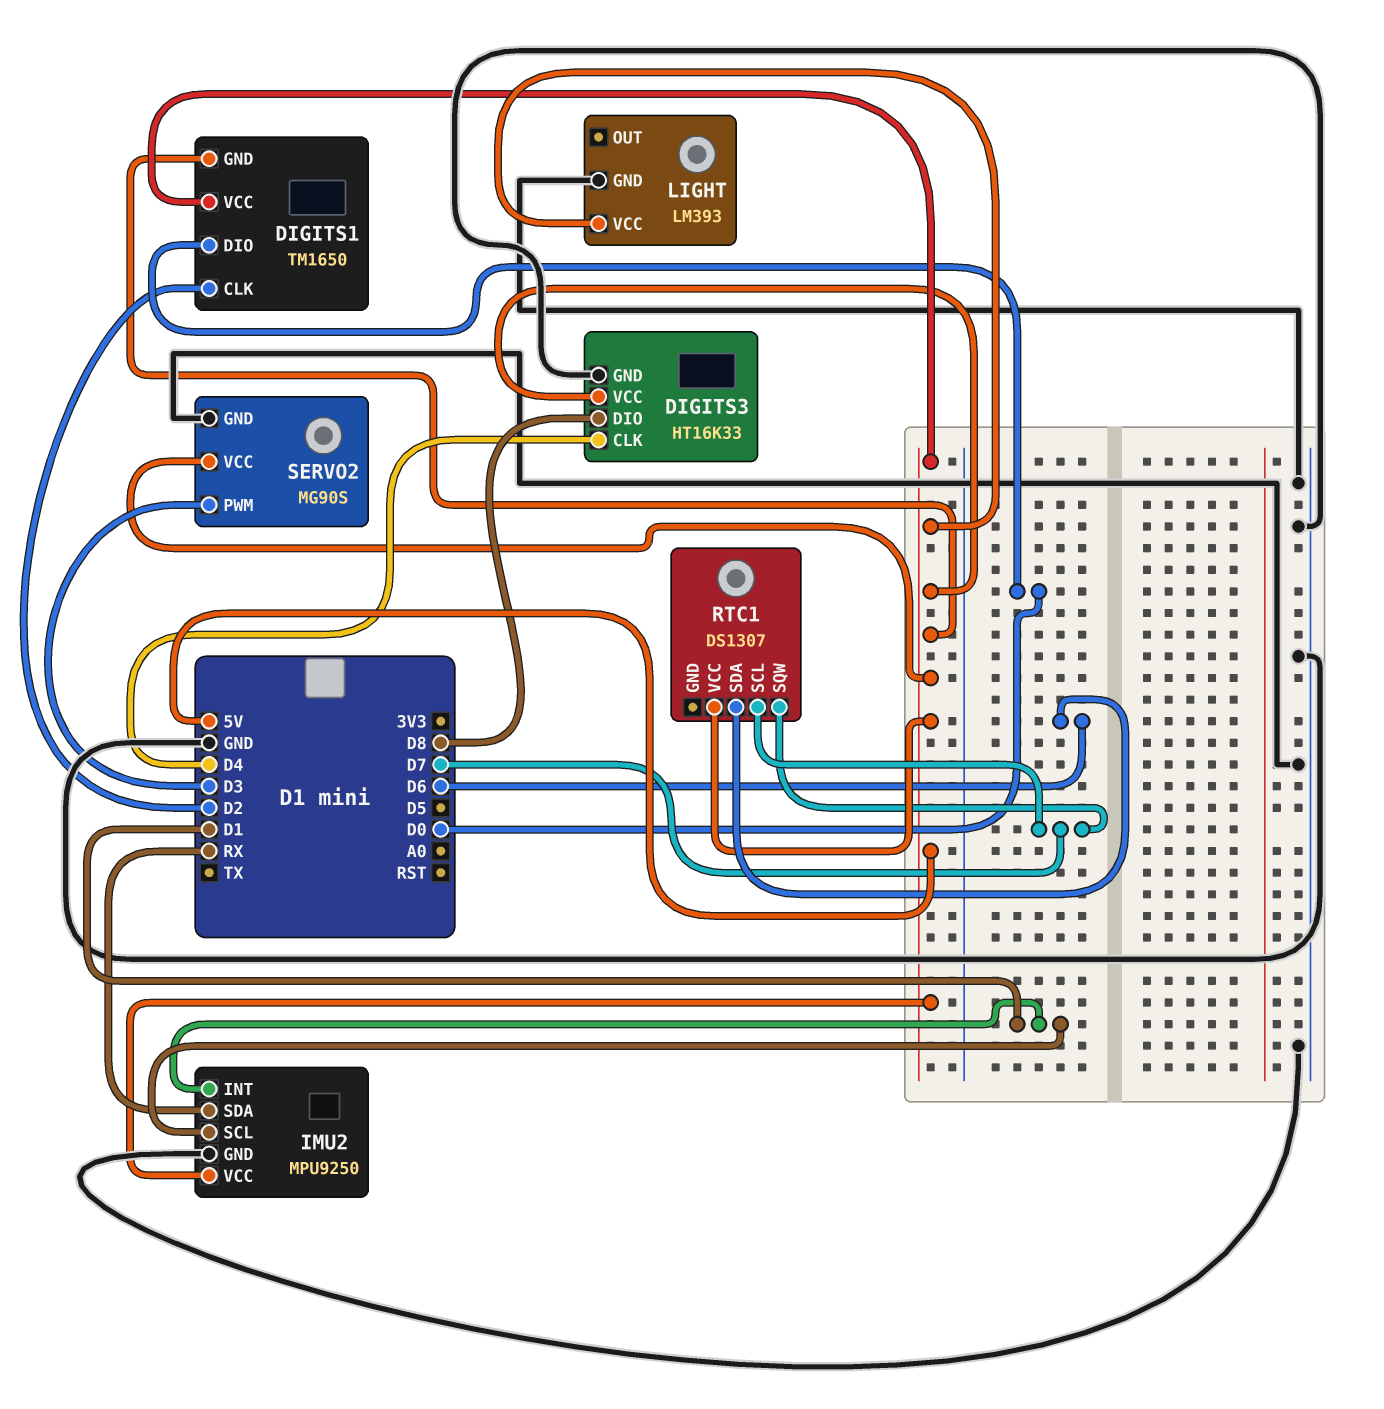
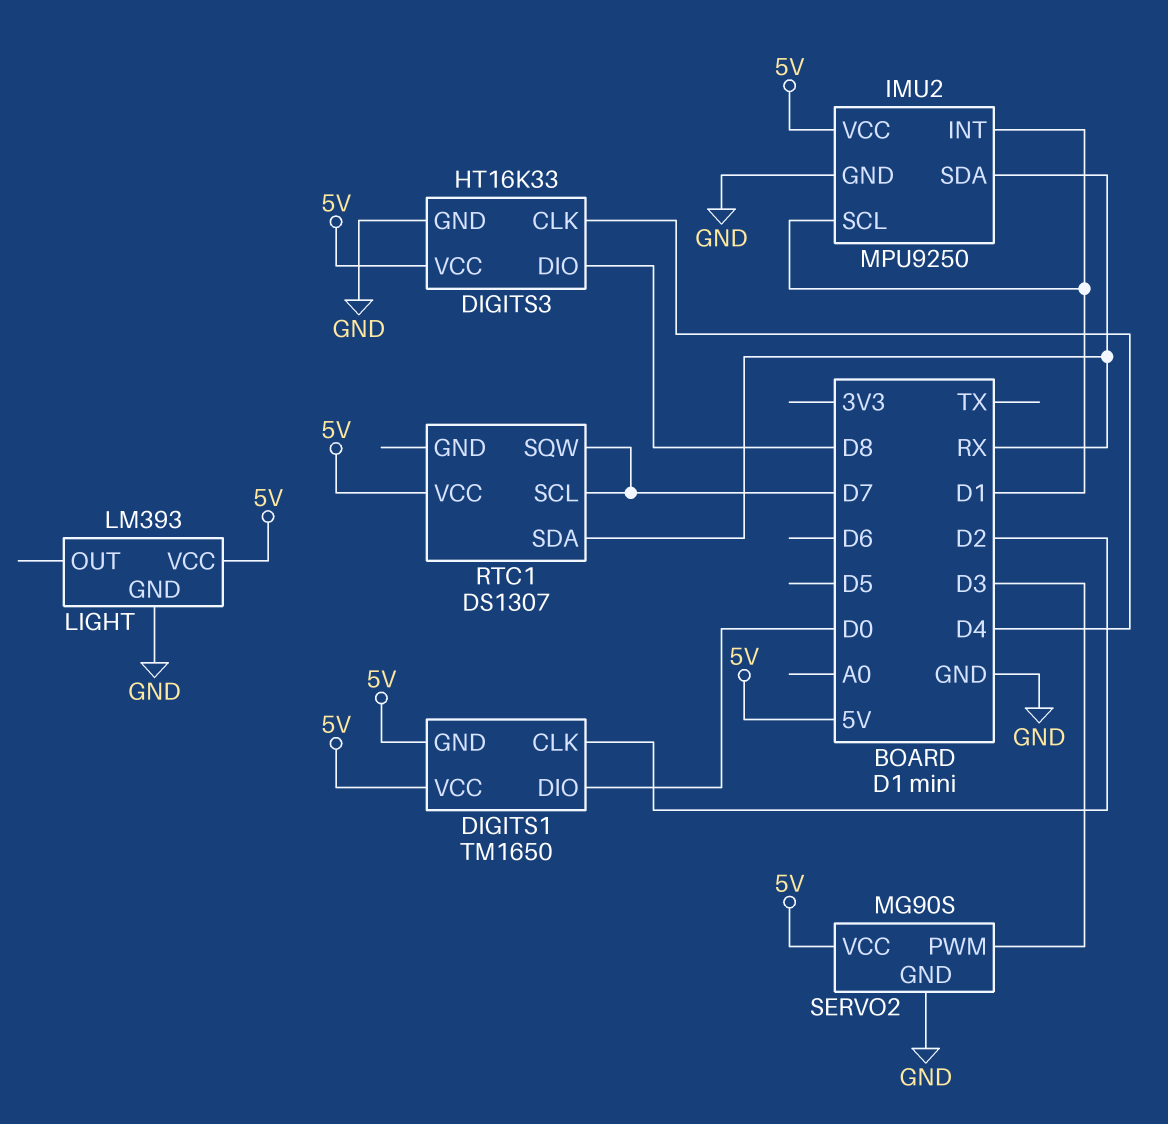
RTC1 pin SDA: D6 -> RX

